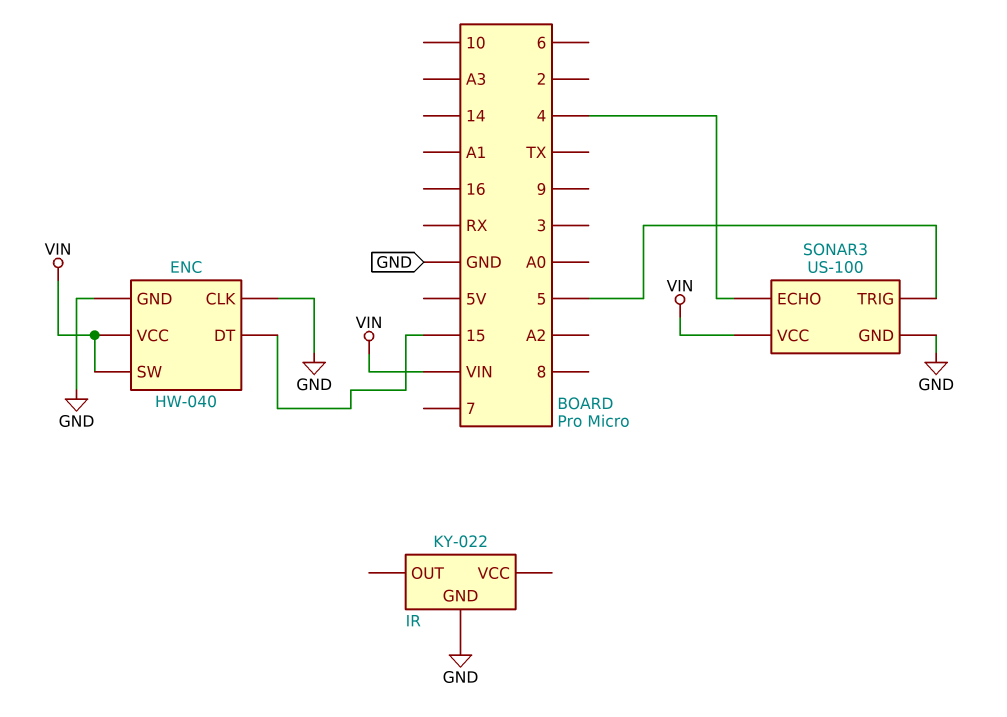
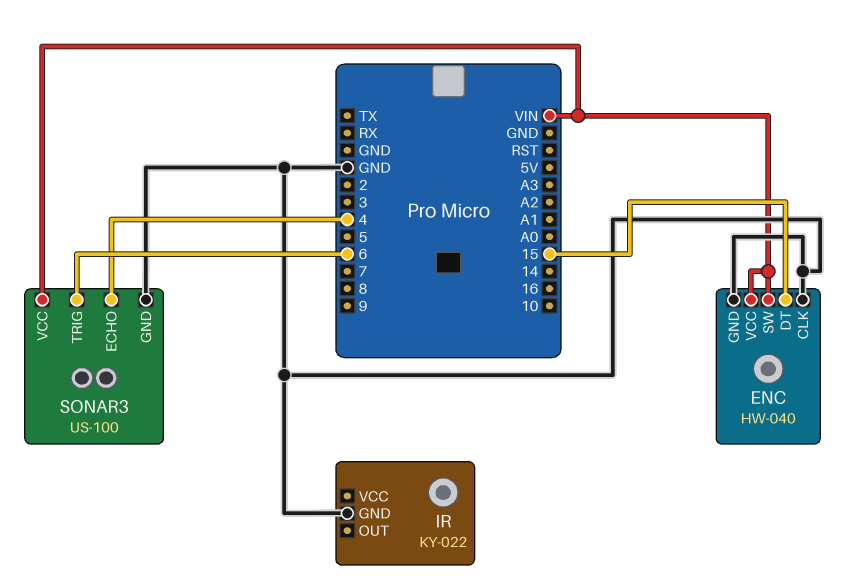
SONAR3 pin TRIG: 5 -> 6

